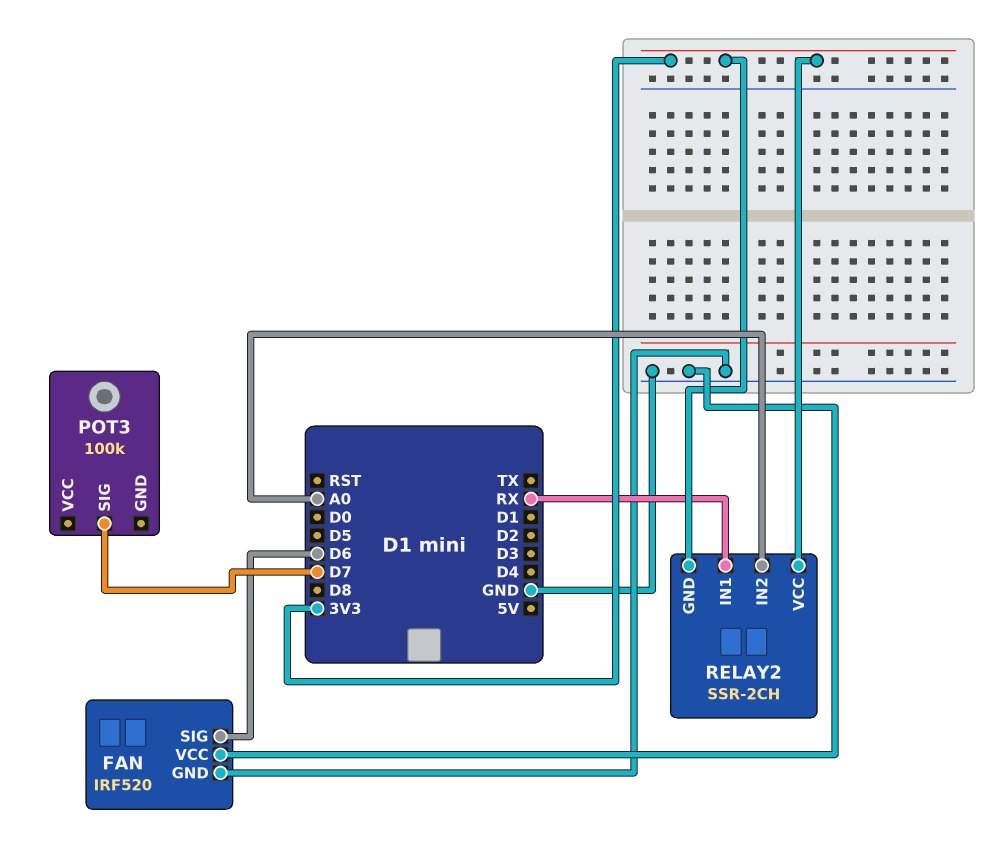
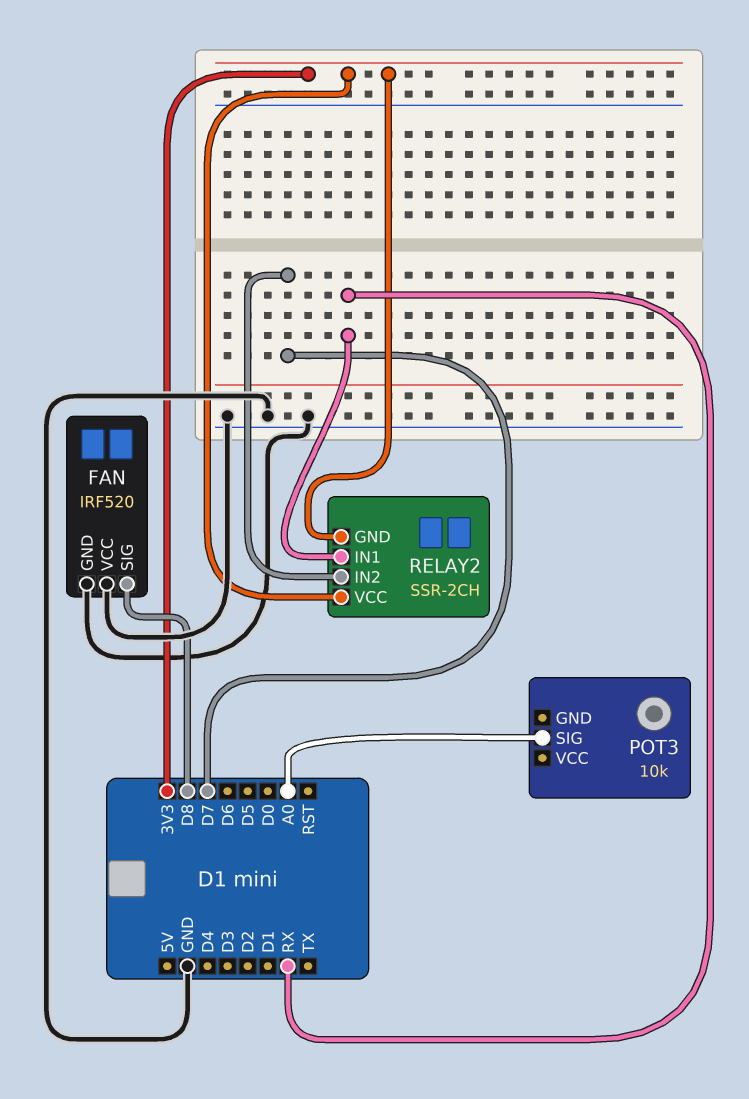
FAN pin SIG: D6 -> D8
POT3: 100k -> 10k
POT3 pin SIG: D7 -> A0
RELAY2 pin IN2: A0 -> D7

